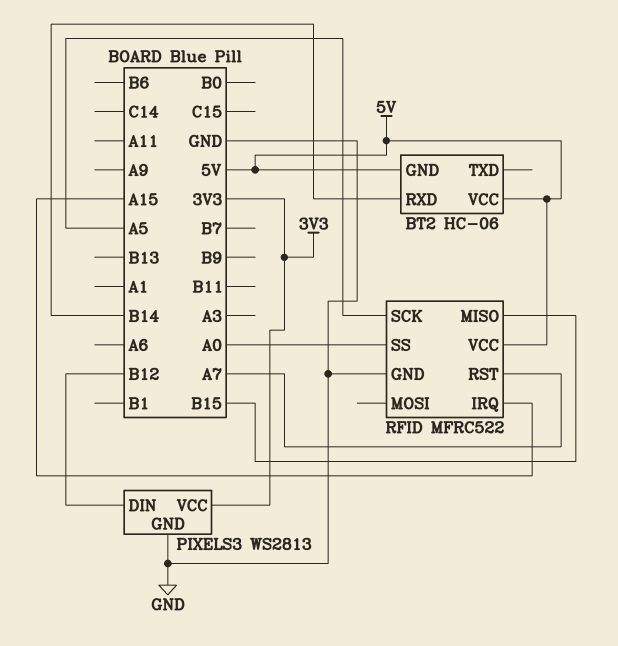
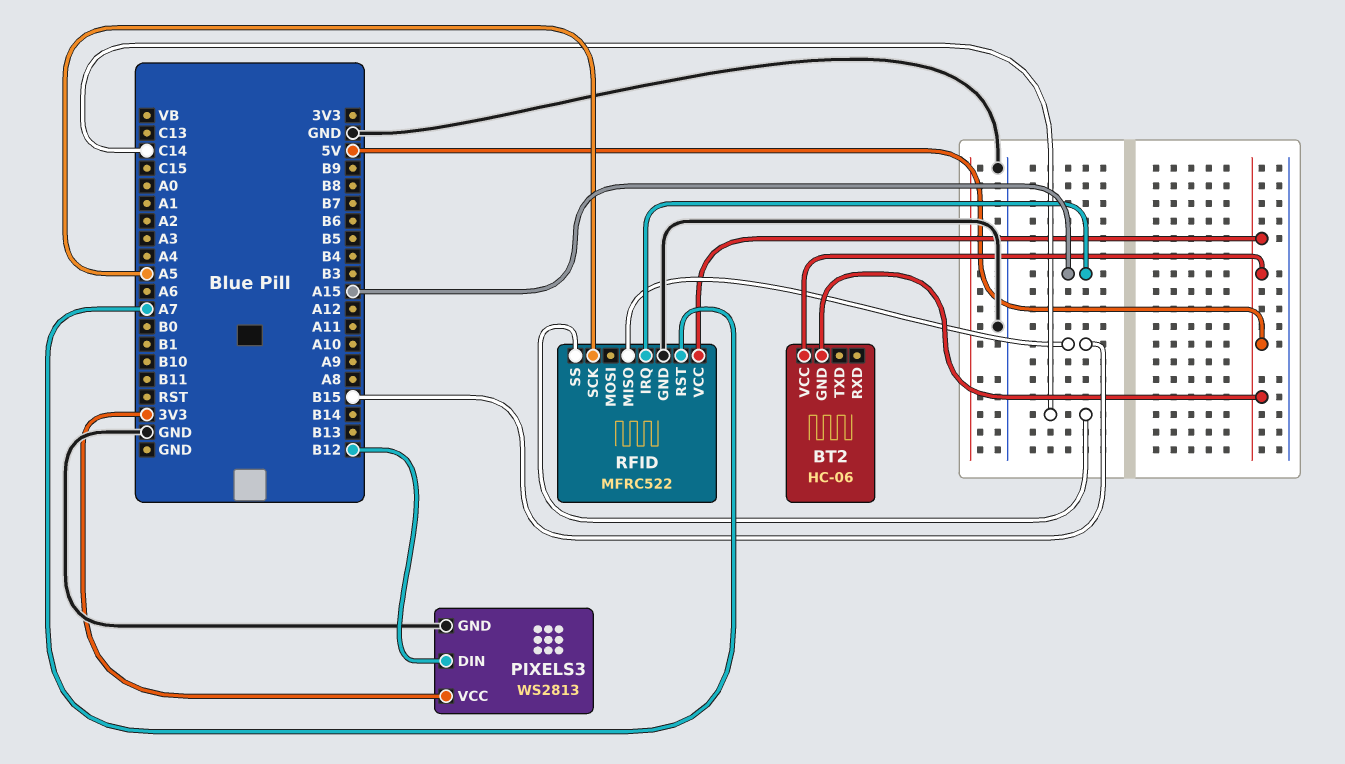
BT2 pin RXD: B14 -> none
RFID pin SS: A0 -> C14

